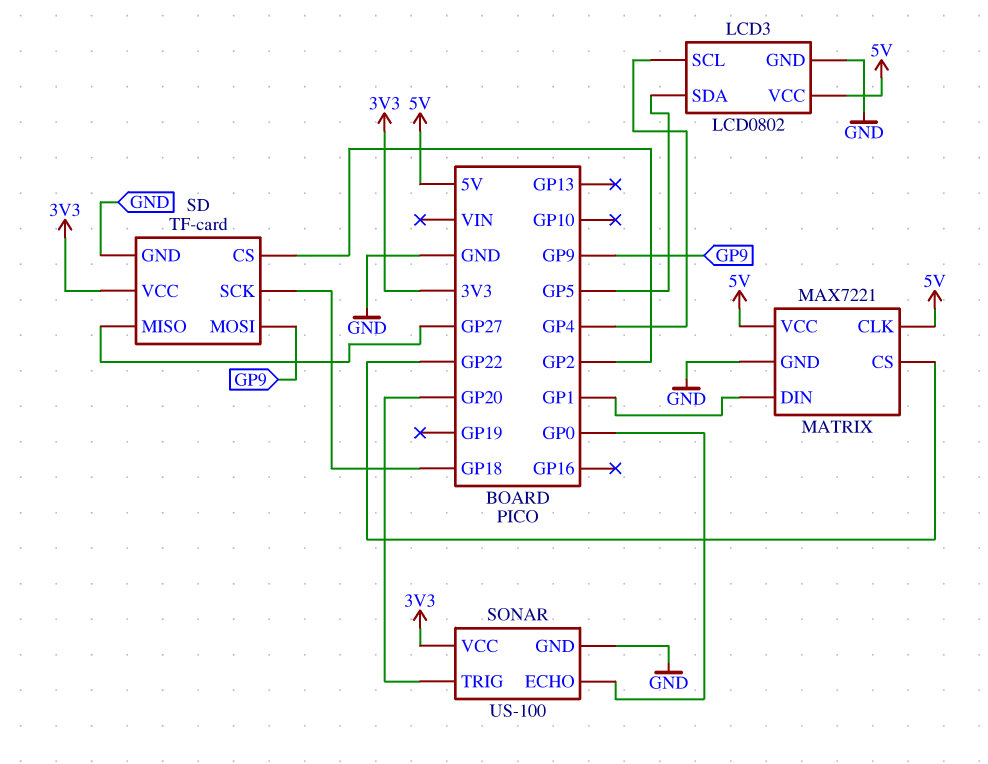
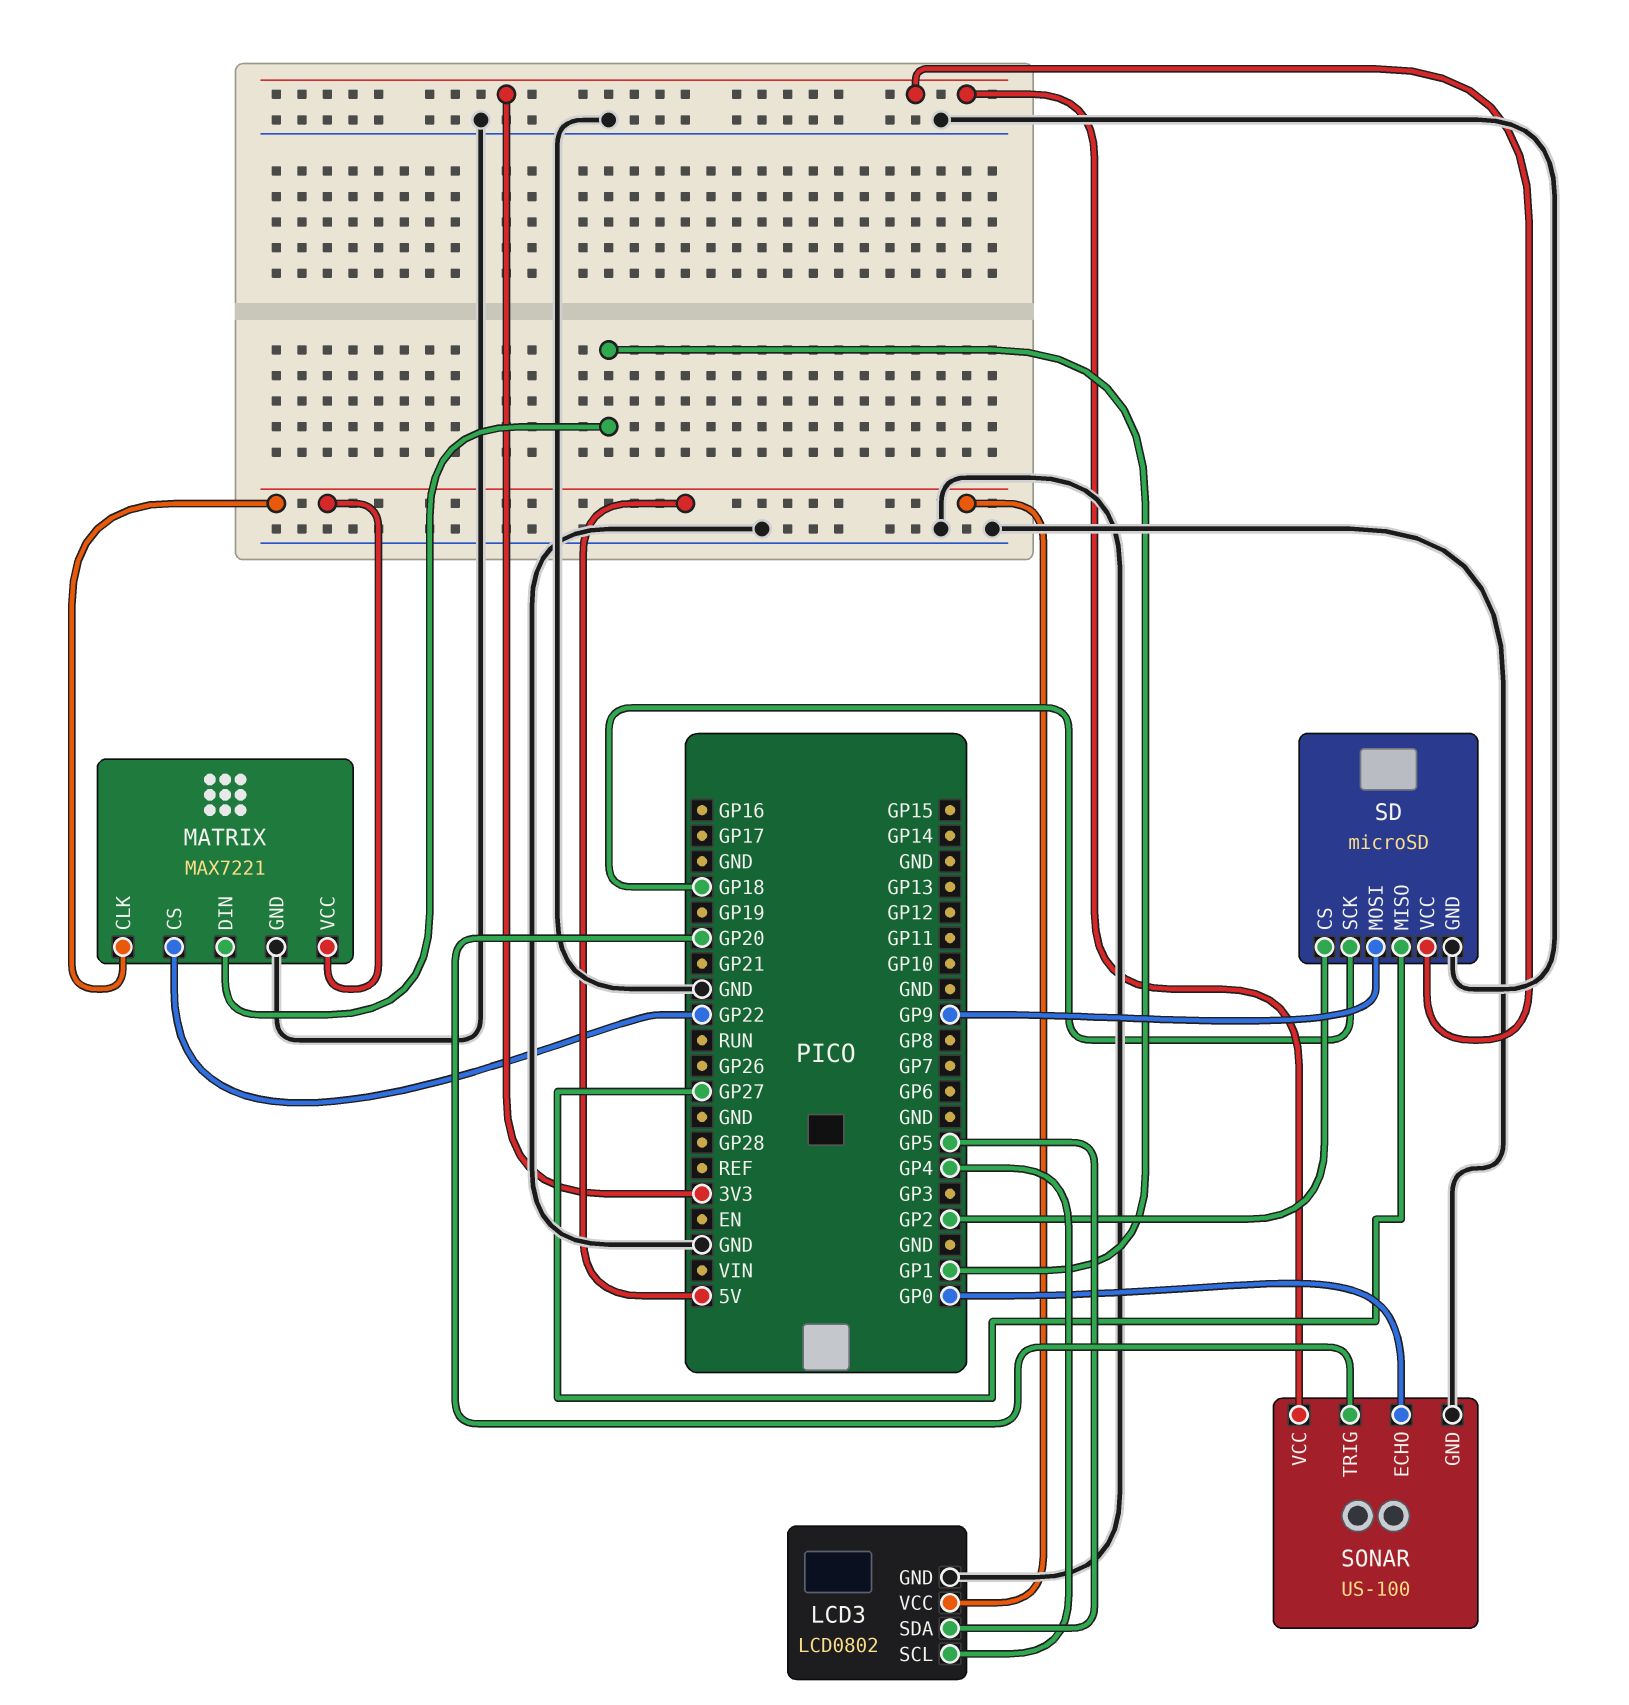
SD: TF-card -> microSD

